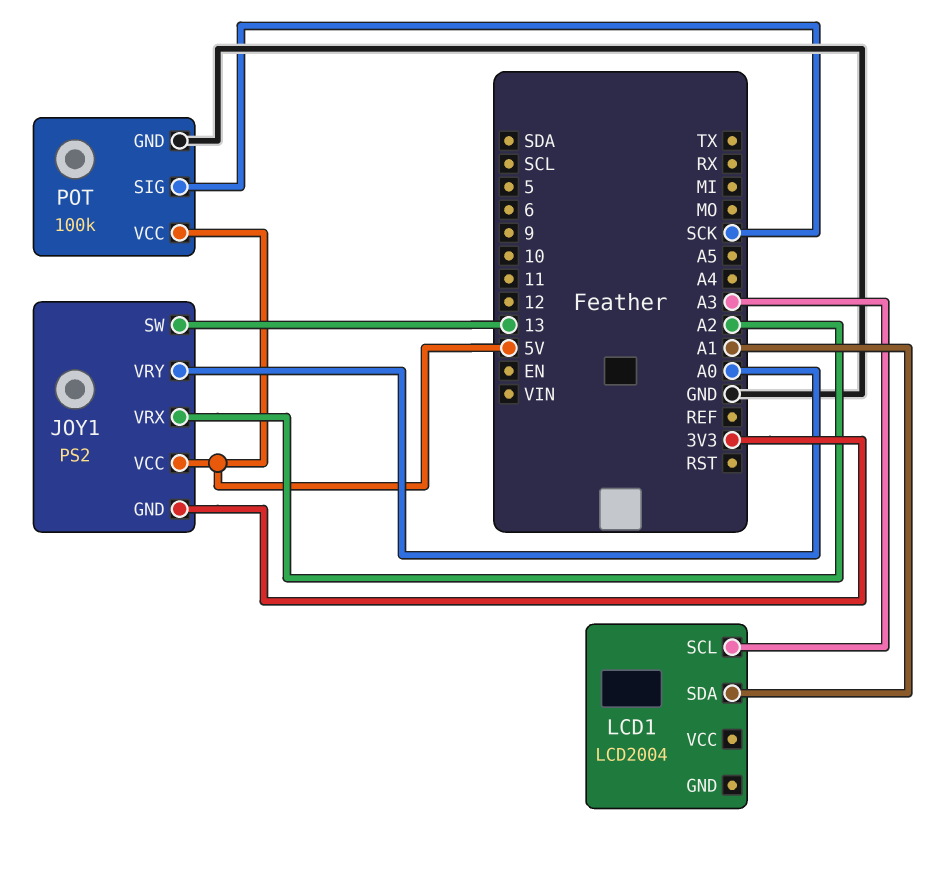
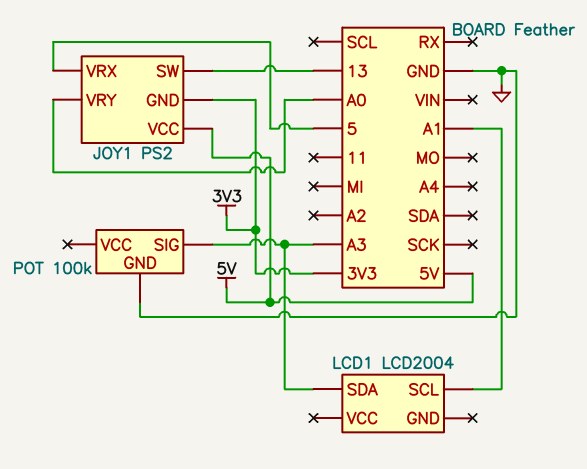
JOY1 pin VRX: A2 -> 5
LCD1 pin SCL: A3 -> A1
LCD1 pin SDA: A1 -> A3
POT pin SIG: SCK -> A3
POT pin VCC: 5V -> none

